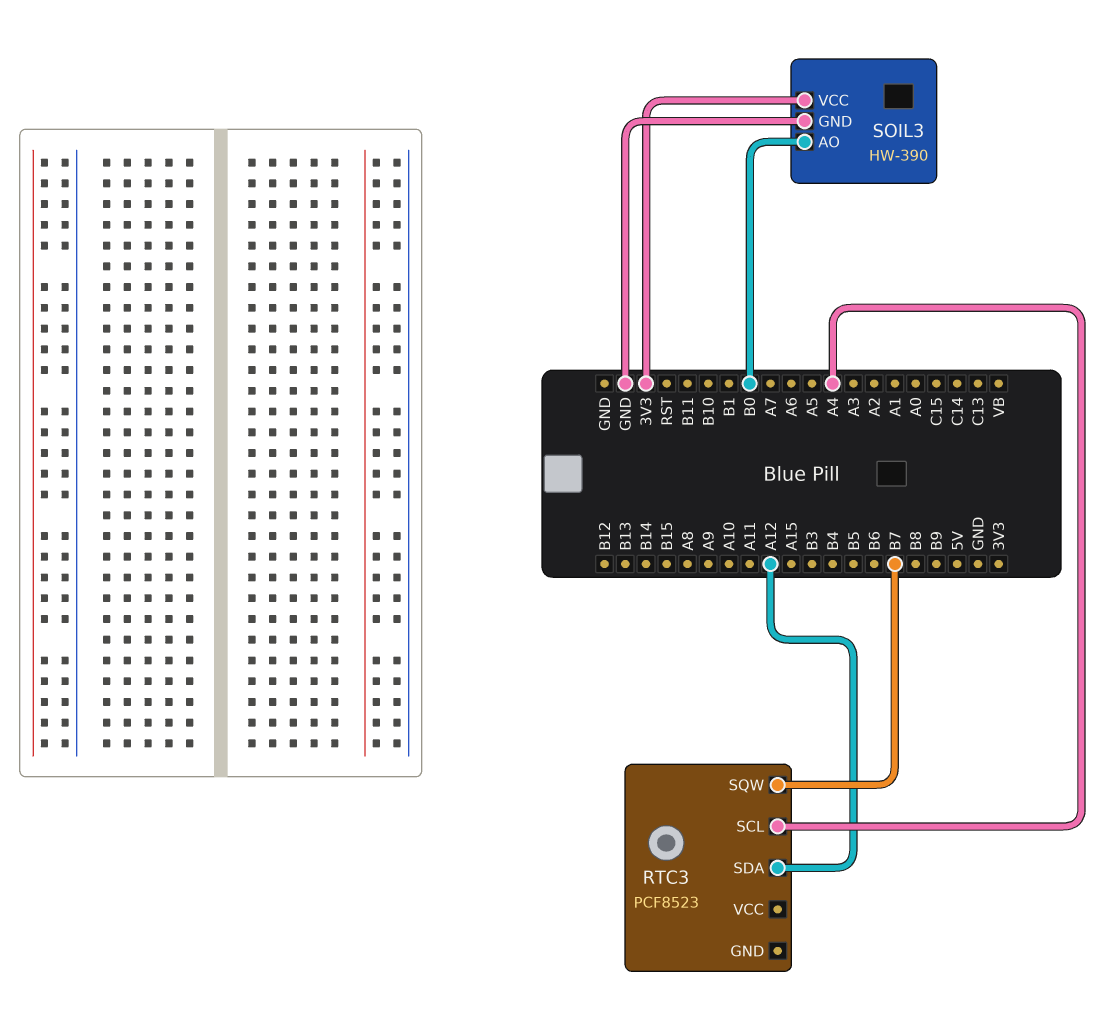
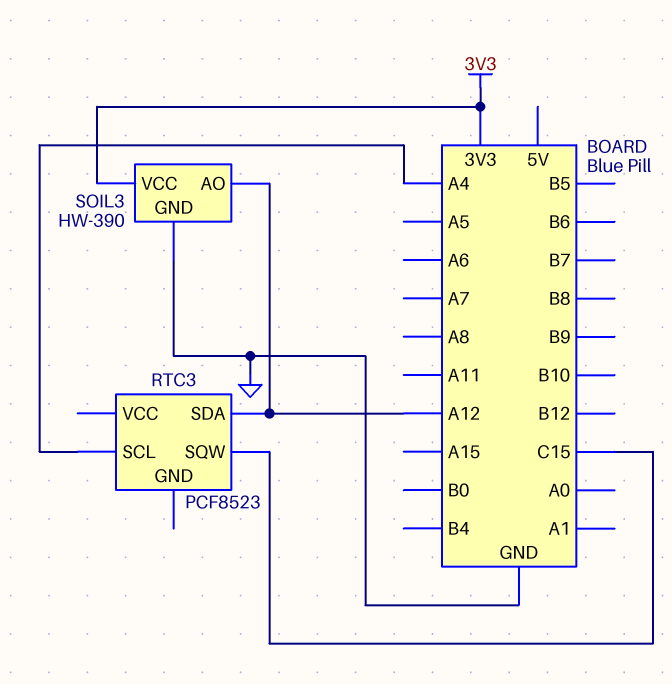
RTC3 pin SQW: B7 -> C15
SOIL3 pin AO: B0 -> A12

